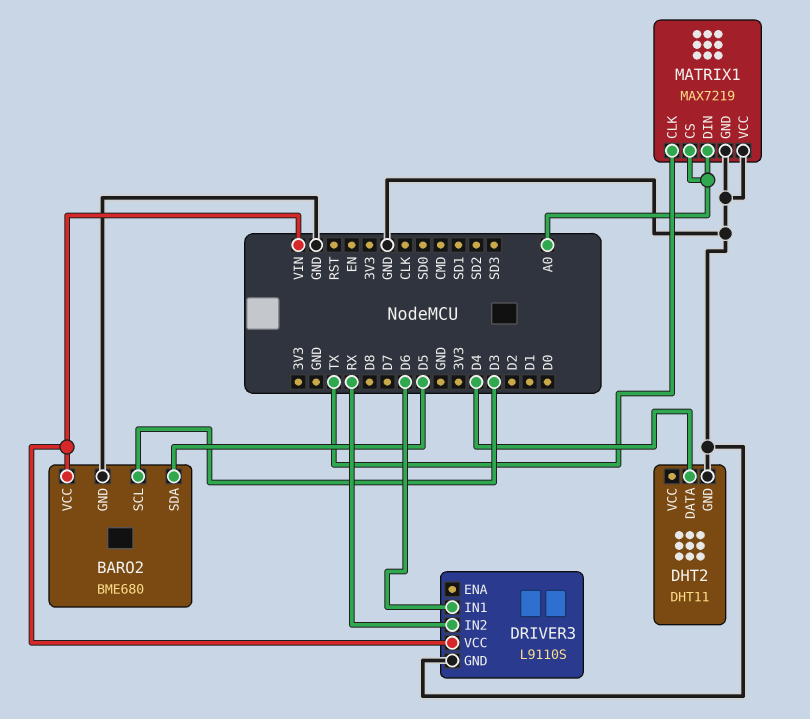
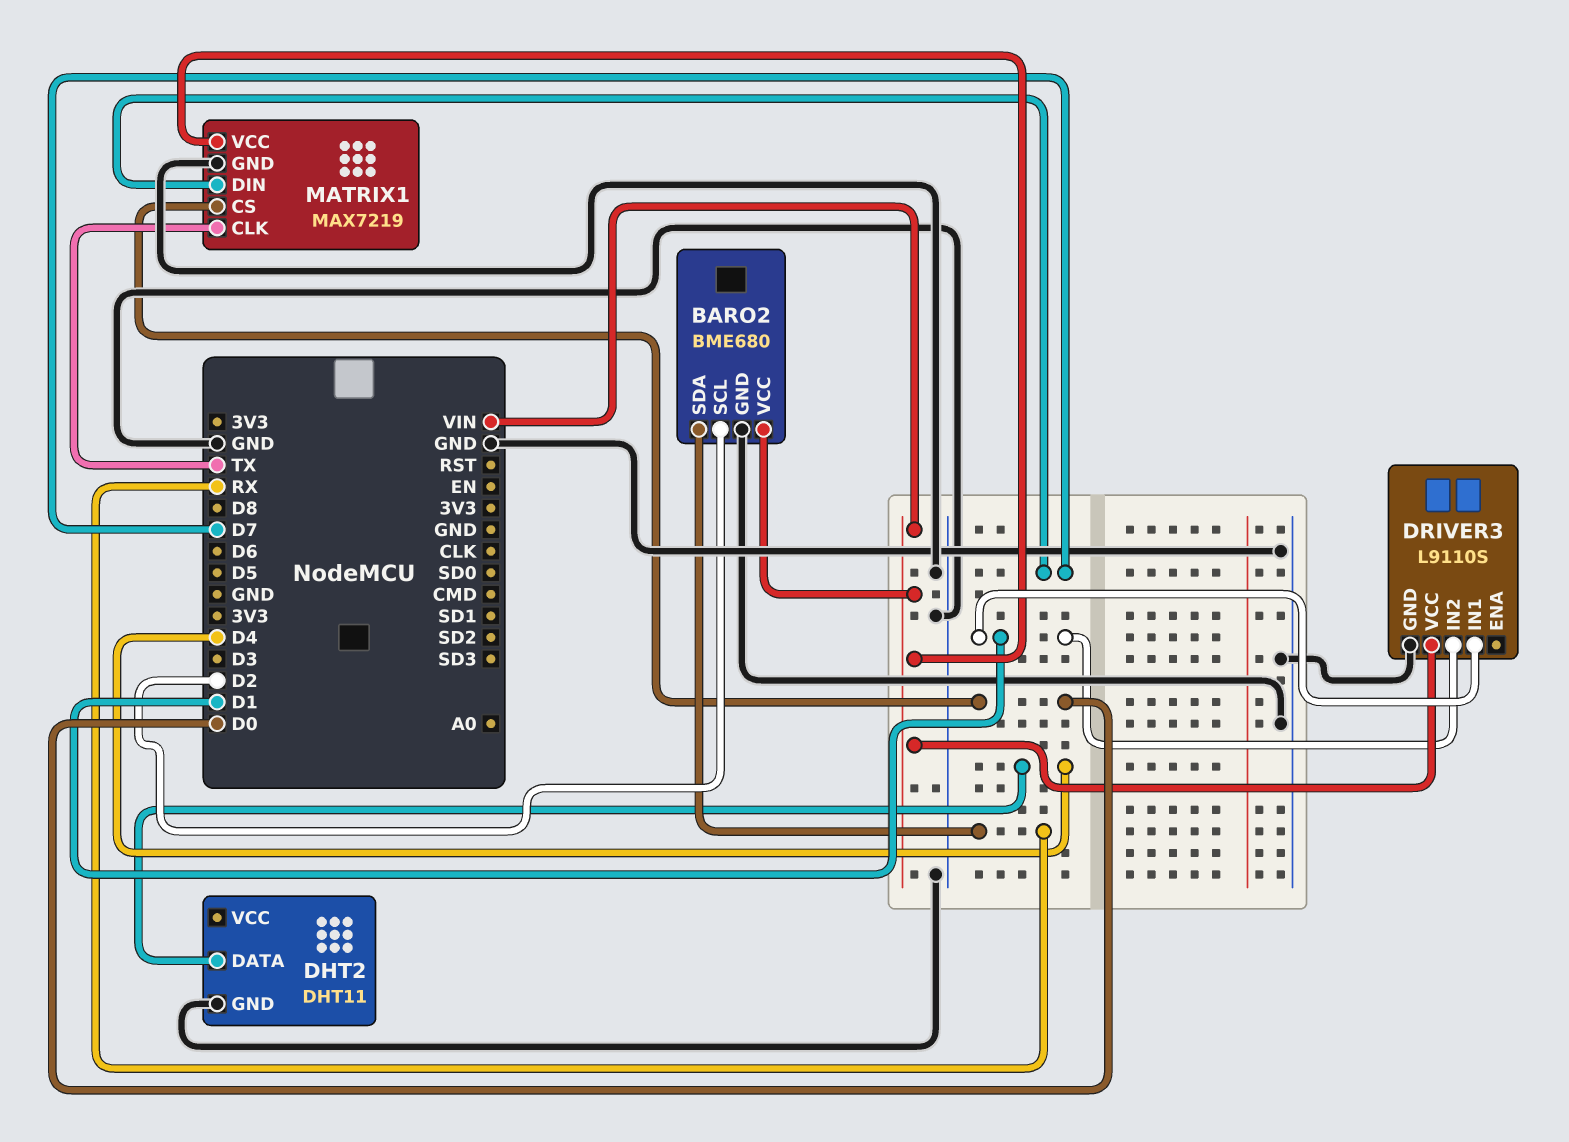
BARO2 pin SCL: D3 -> D2
BARO2 pin SDA: D5 -> RX
DRIVER3 pin IN1: D6 -> D1
DRIVER3 pin IN2: RX -> D1
MATRIX1 pin CS: A0 -> D0
MATRIX1 pin DIN: A0 -> D7
MATRIX1 pin VCC: GND -> VIN

